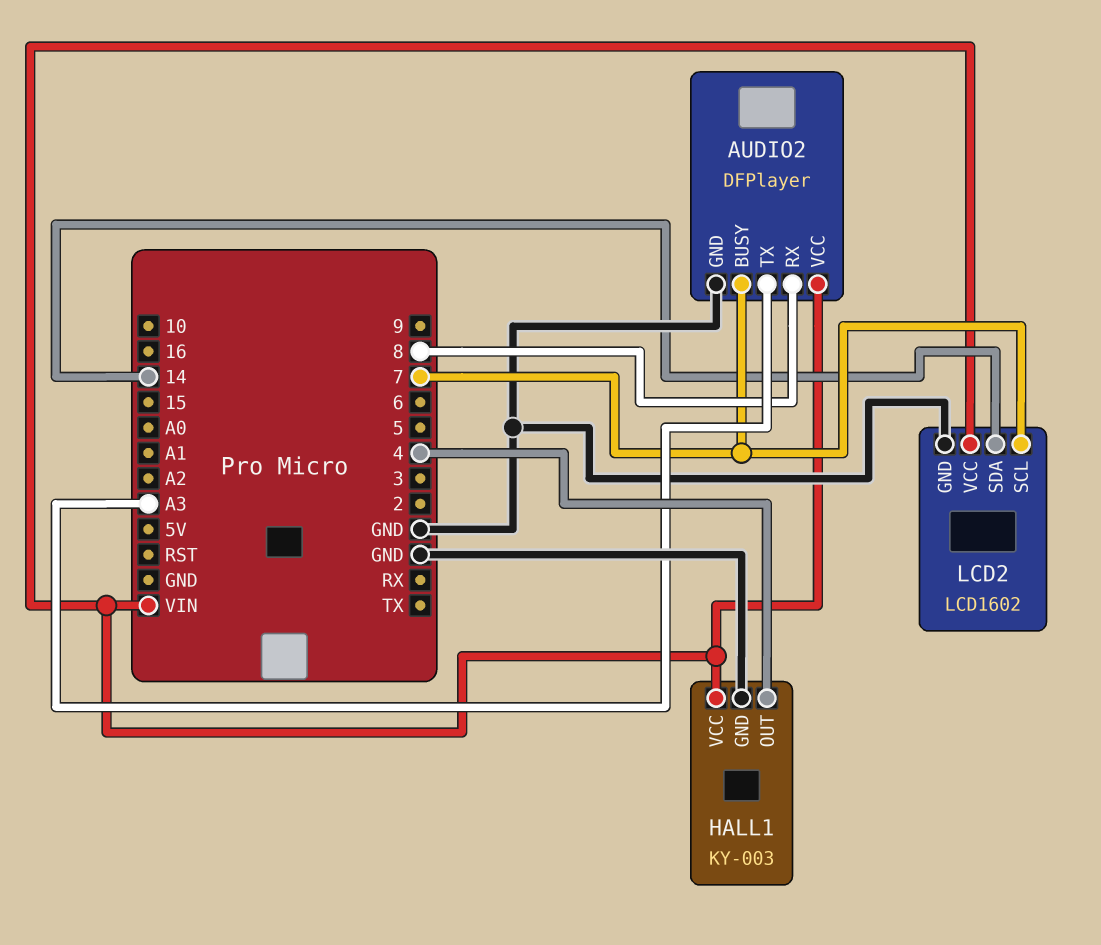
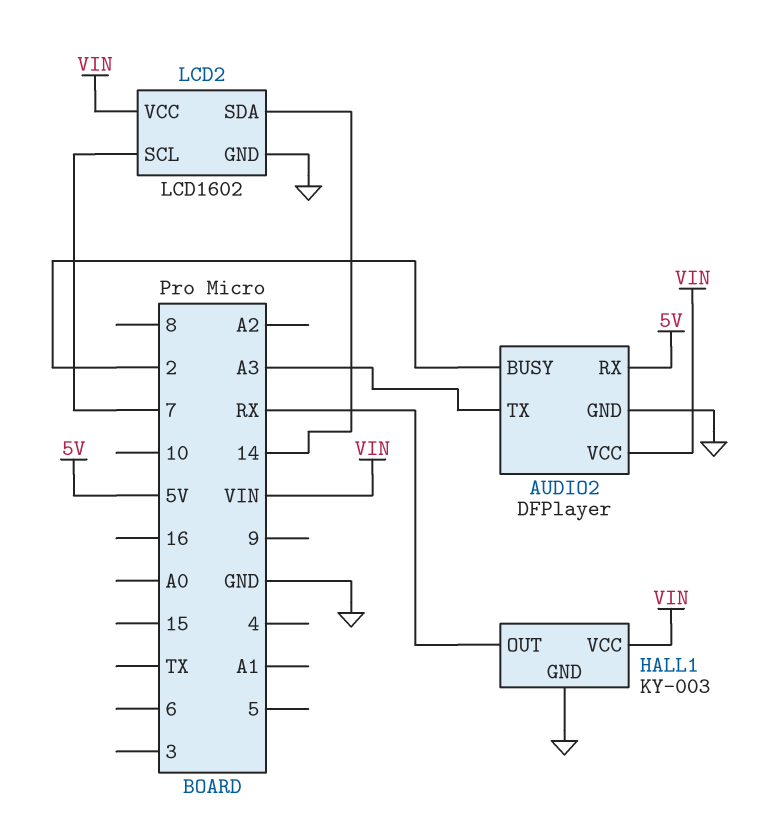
AUDIO2 pin BUSY: 7 -> 2
AUDIO2 pin RX: 8 -> 5V
HALL1 pin OUT: 4 -> RX

